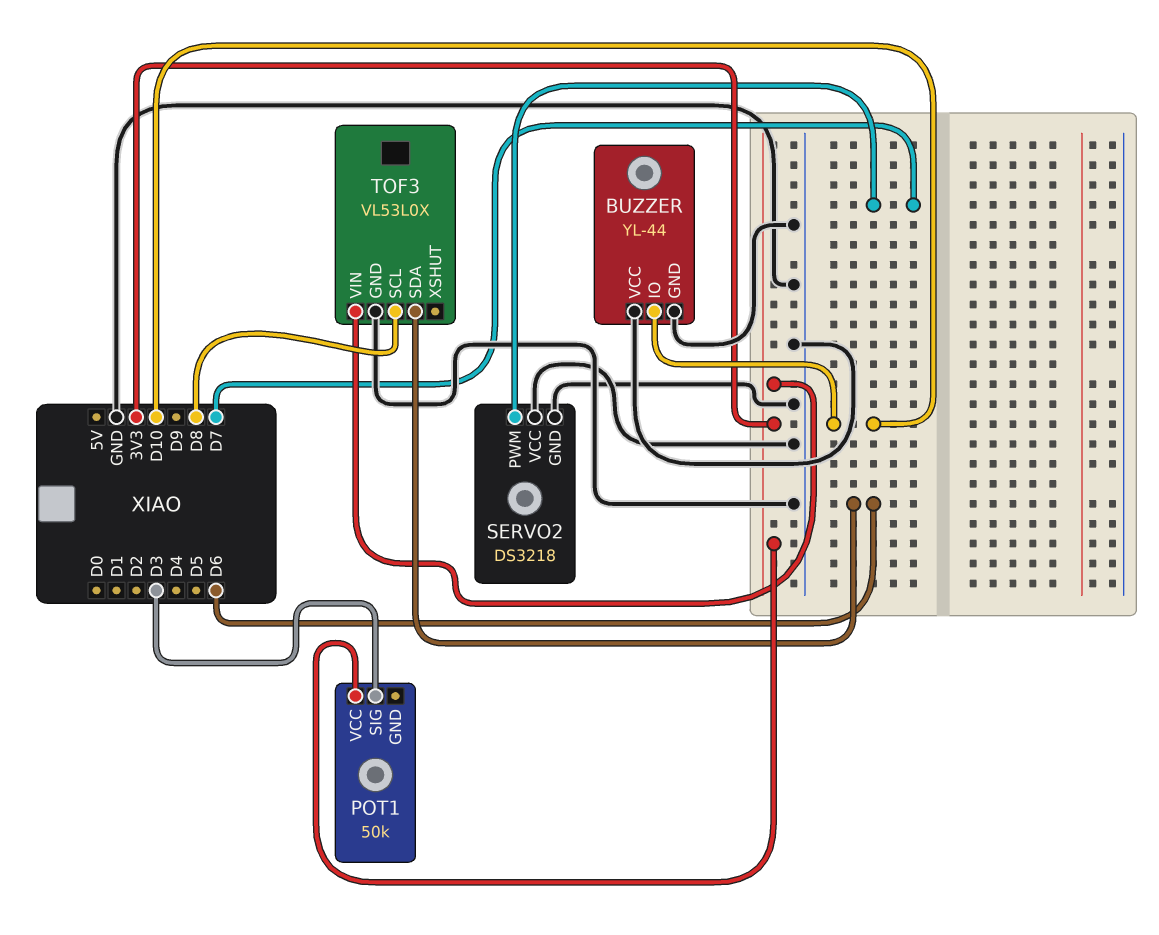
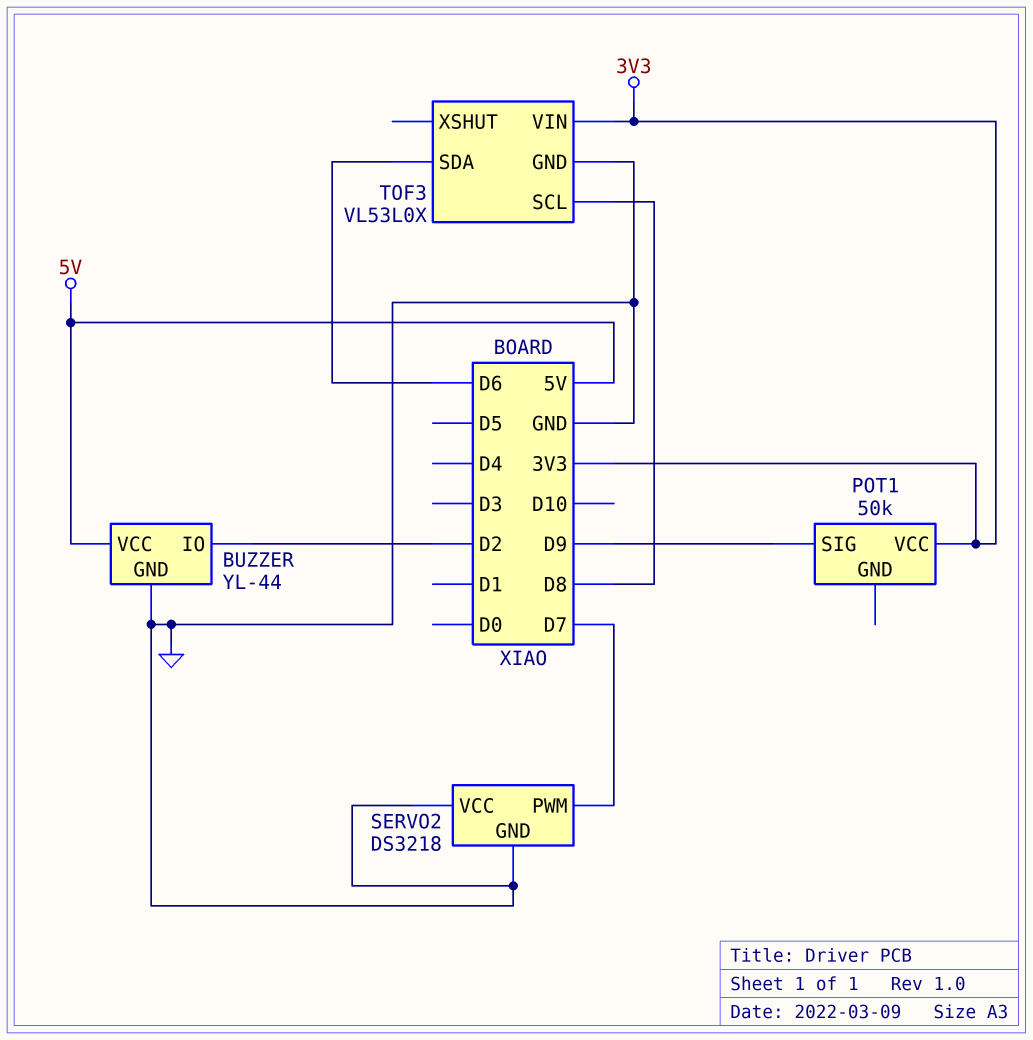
BUZZER pin IO: D10 -> D2
BUZZER pin VCC: GND -> 5V
POT1 pin SIG: D3 -> D9

